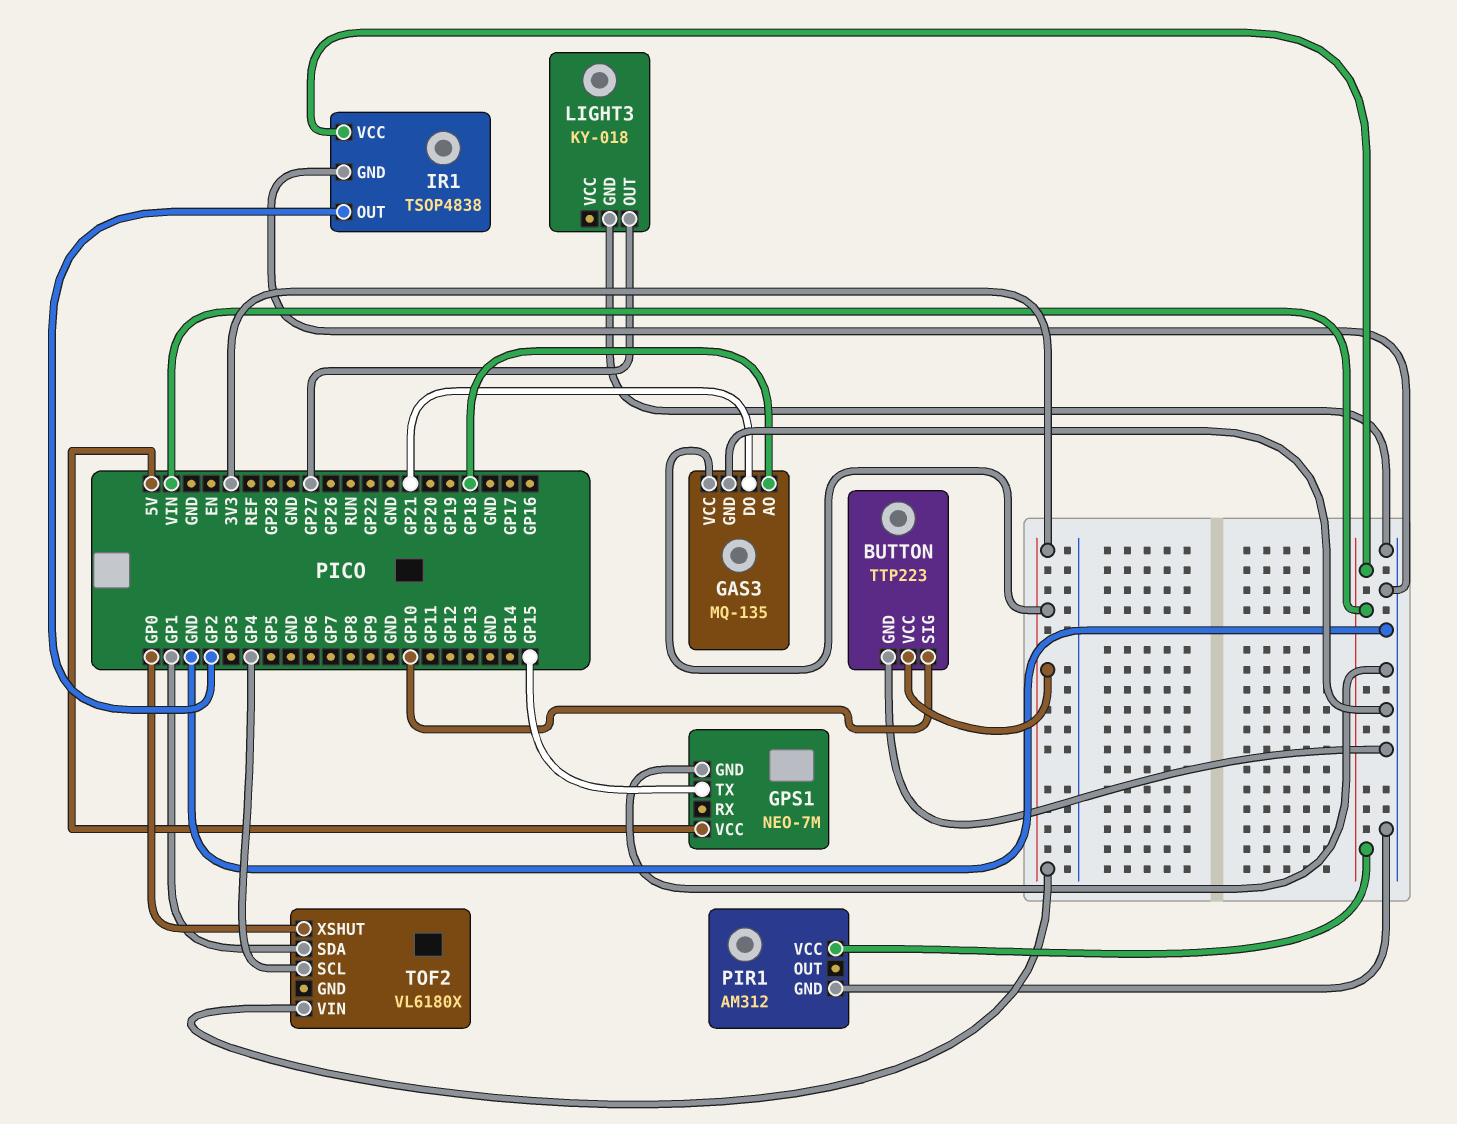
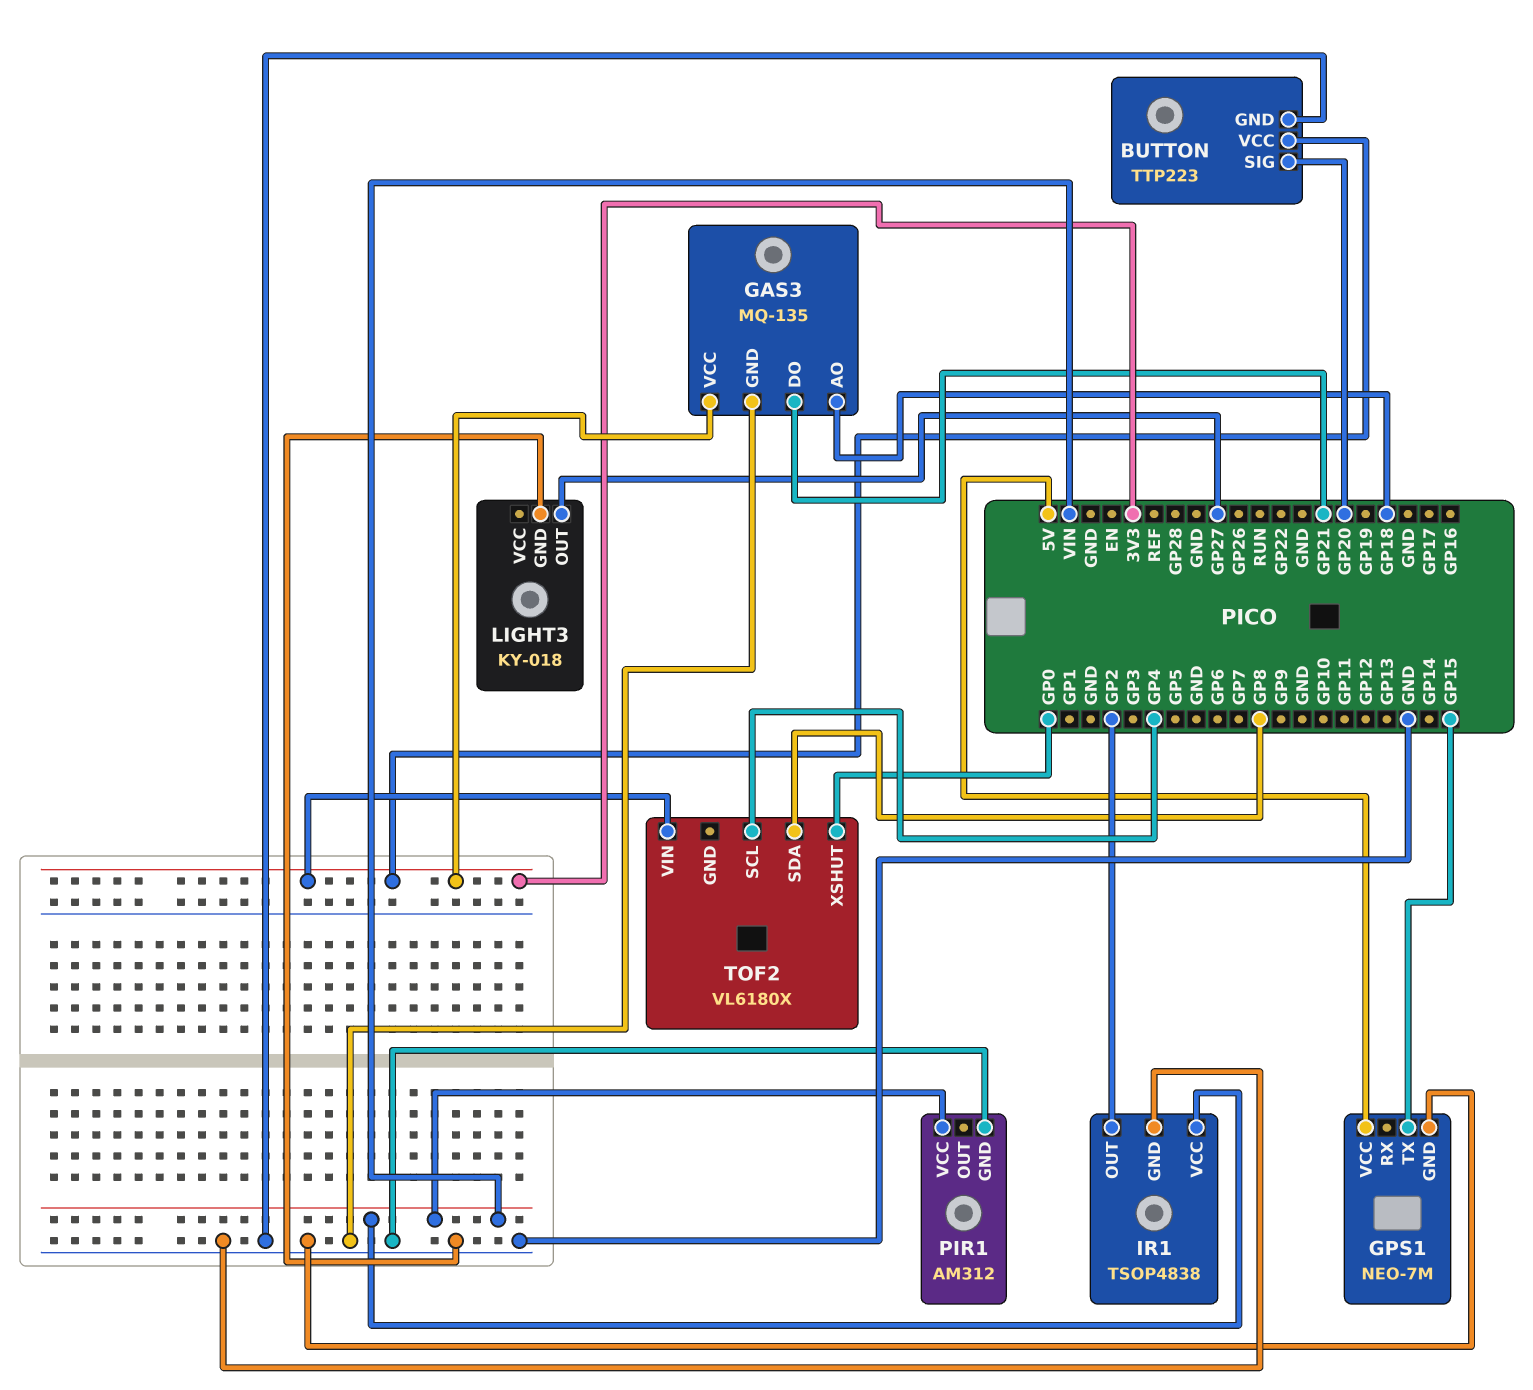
BUTTON pin SIG: GP10 -> GP20
TOF2 pin SDA: GP1 -> GP8

